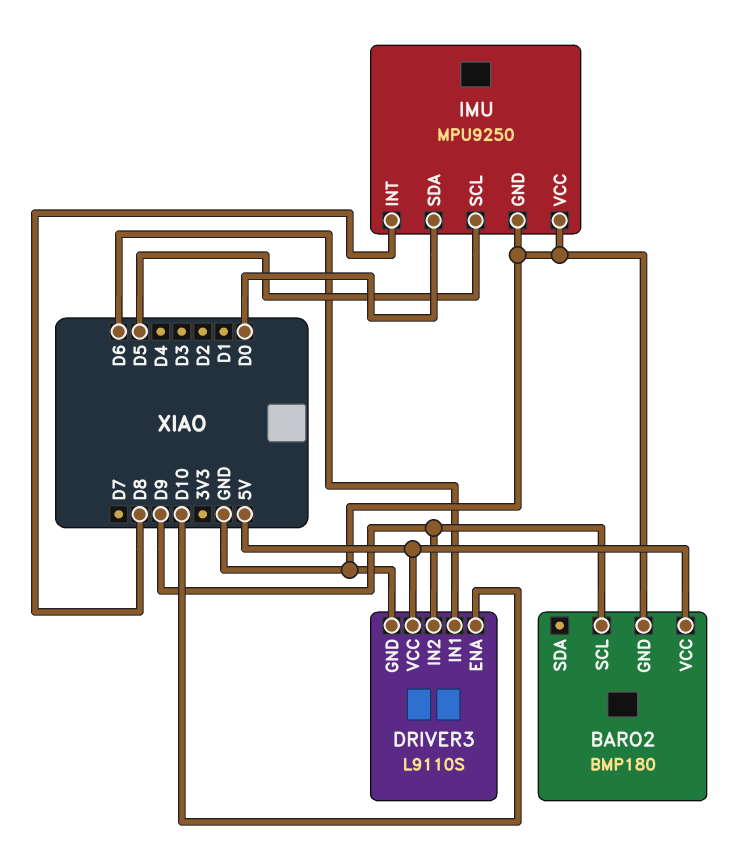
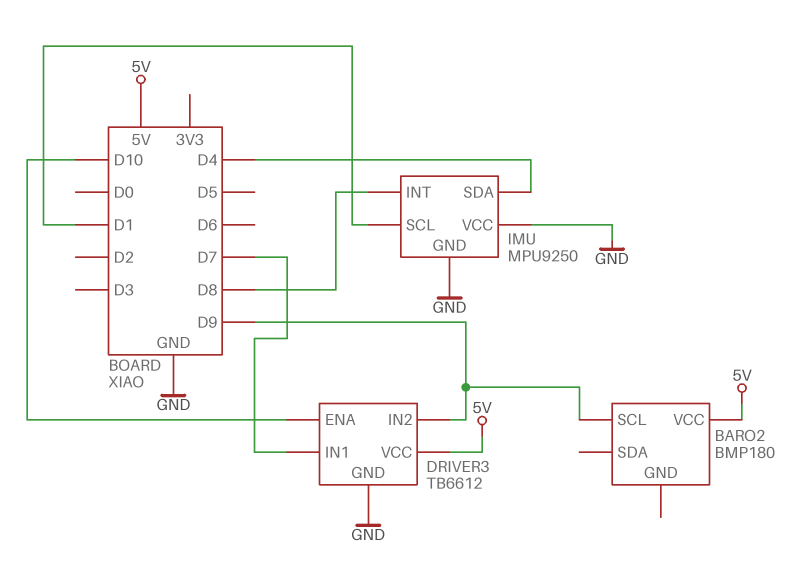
BARO2 pin GND: GND -> none
DRIVER3: L9110S -> TB6612
DRIVER3 pin IN1: D6 -> D7
IMU pin SCL: D5 -> D1
IMU pin SDA: D0 -> D4

